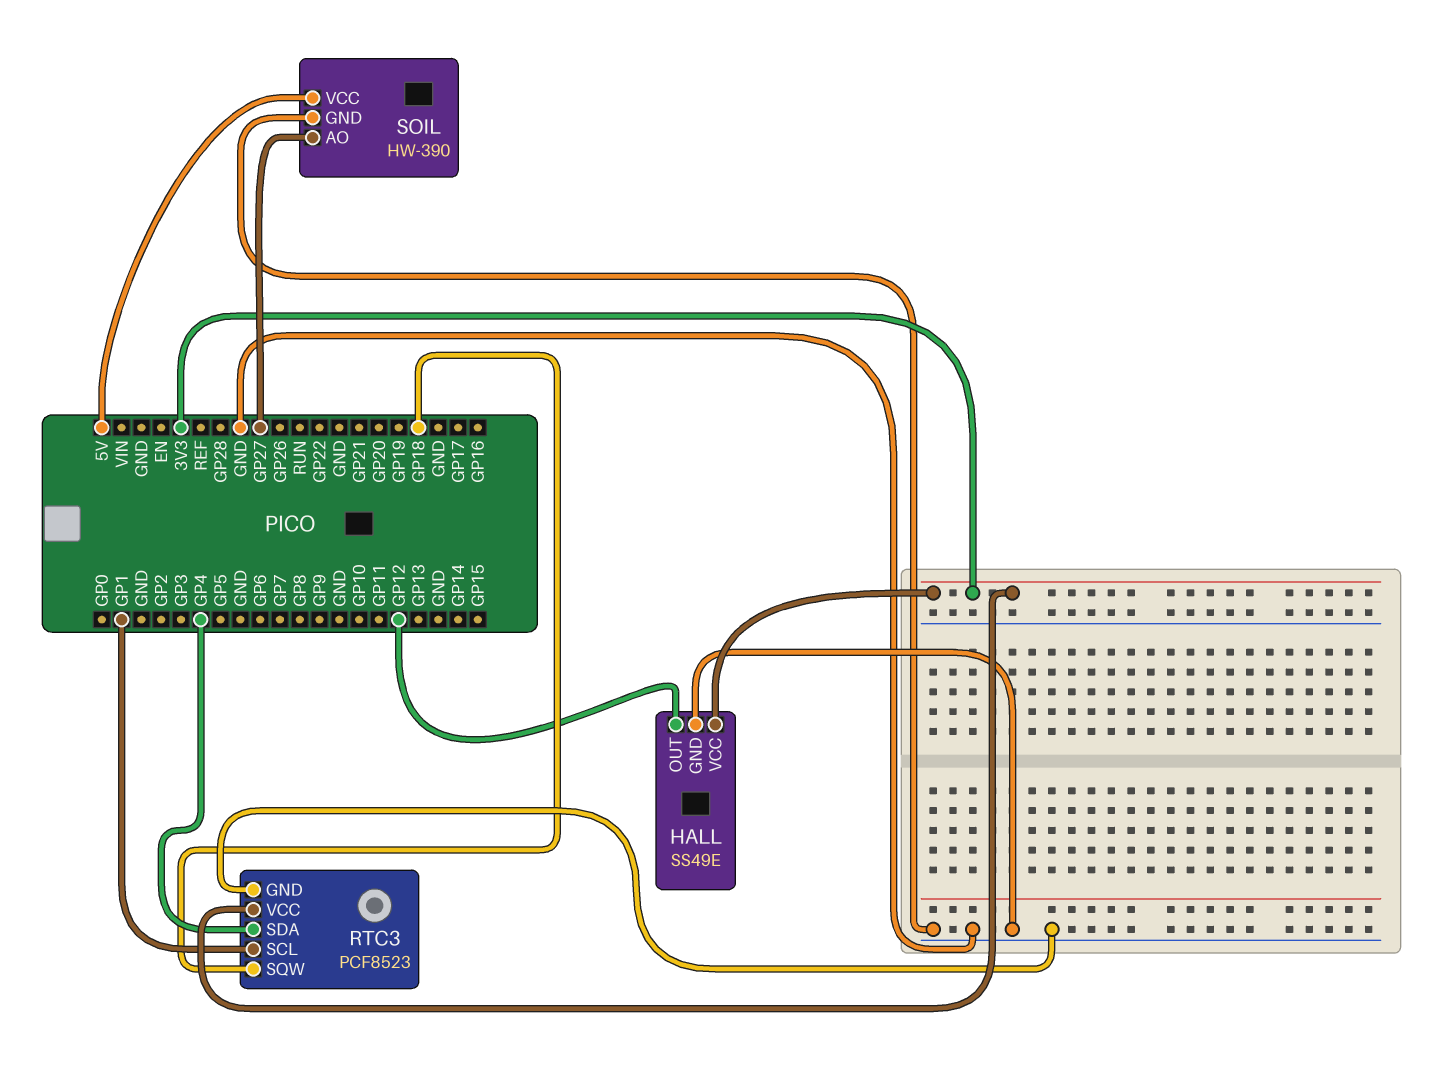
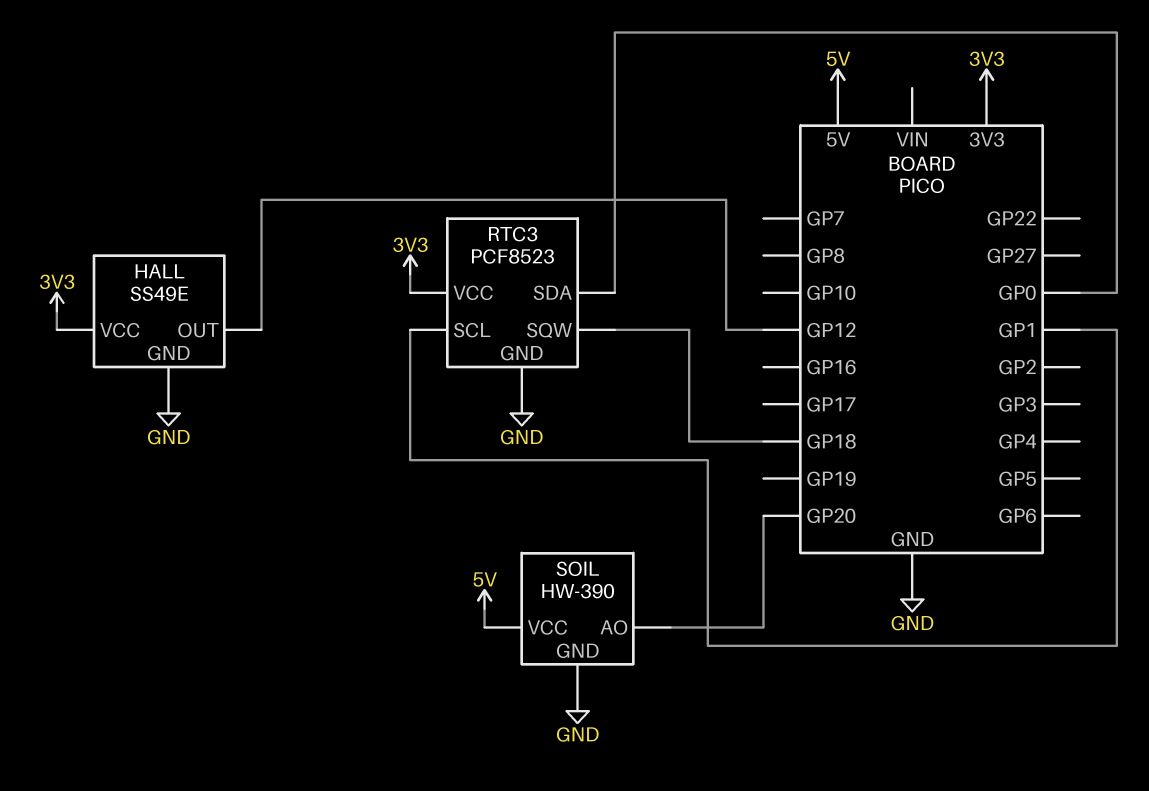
RTC3 pin SDA: GP4 -> GP0
SOIL pin AO: GP27 -> GP20

